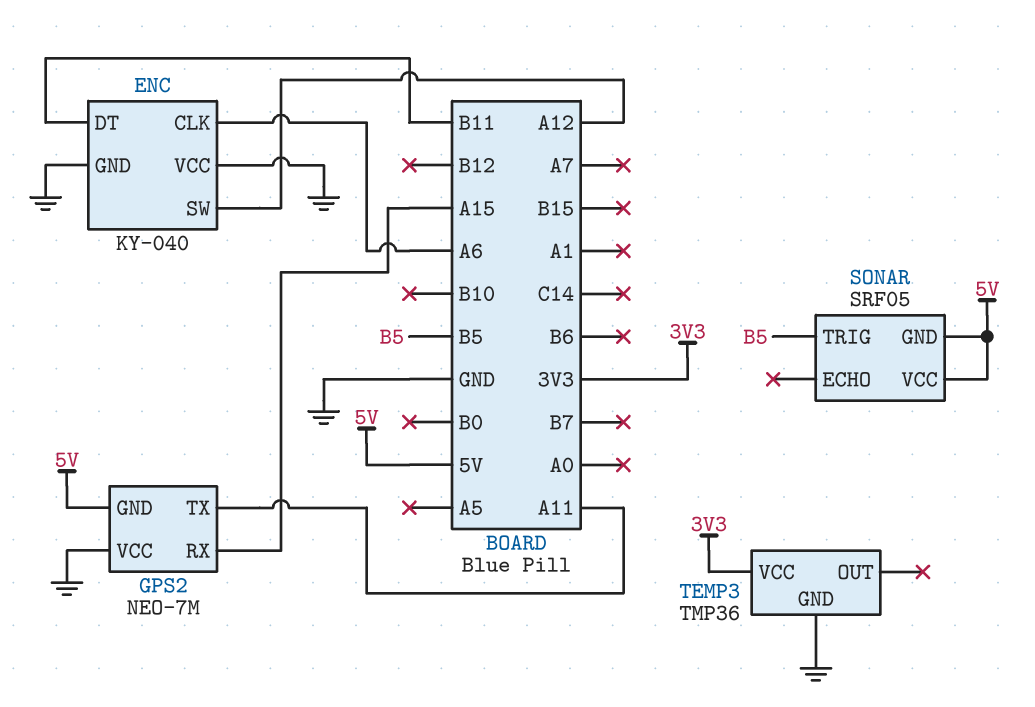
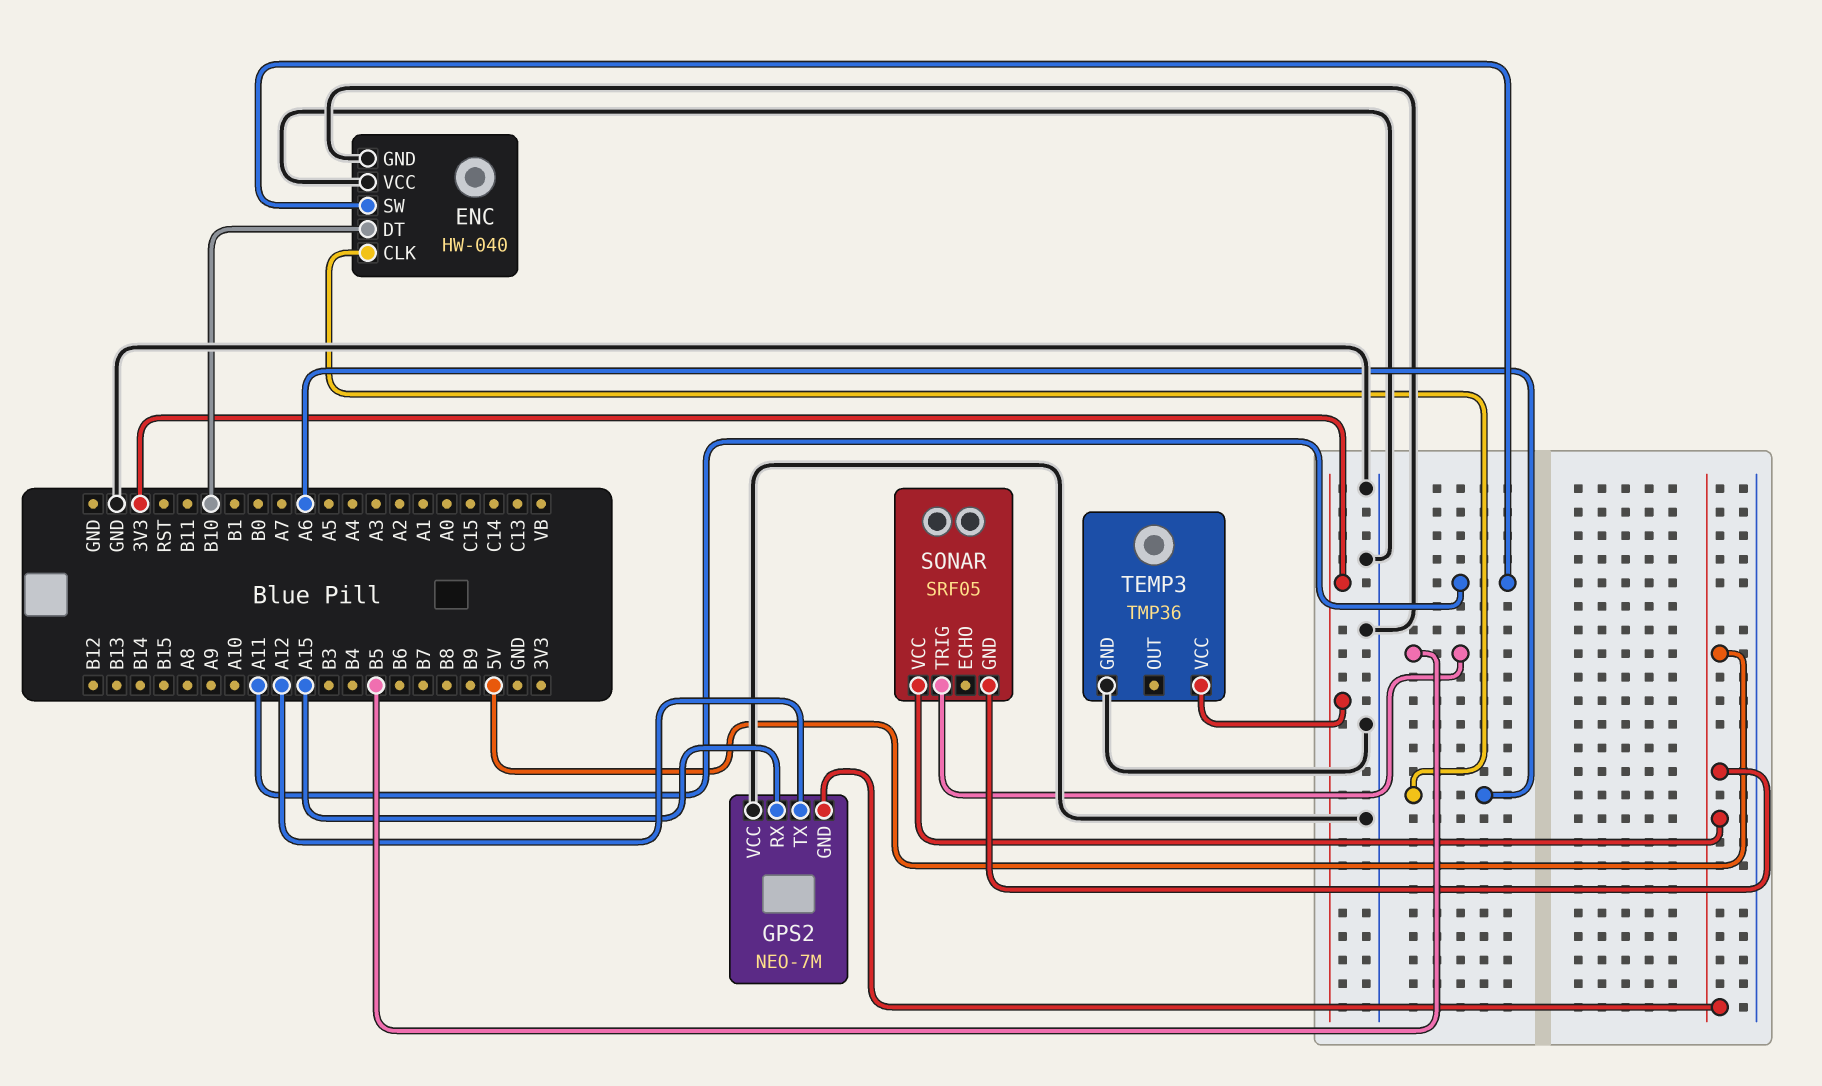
ENC: KY-040 -> HW-040
ENC pin DT: B11 -> B10
ENC pin SW: A12 -> A11
GPS2 pin TX: A11 -> A12

